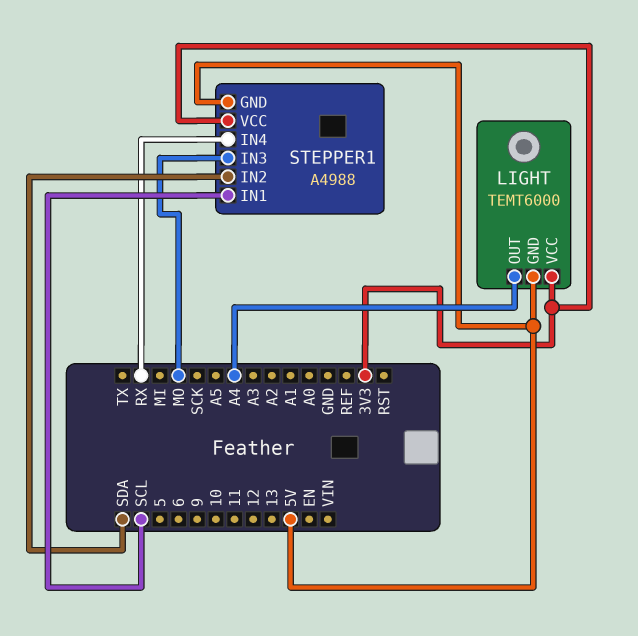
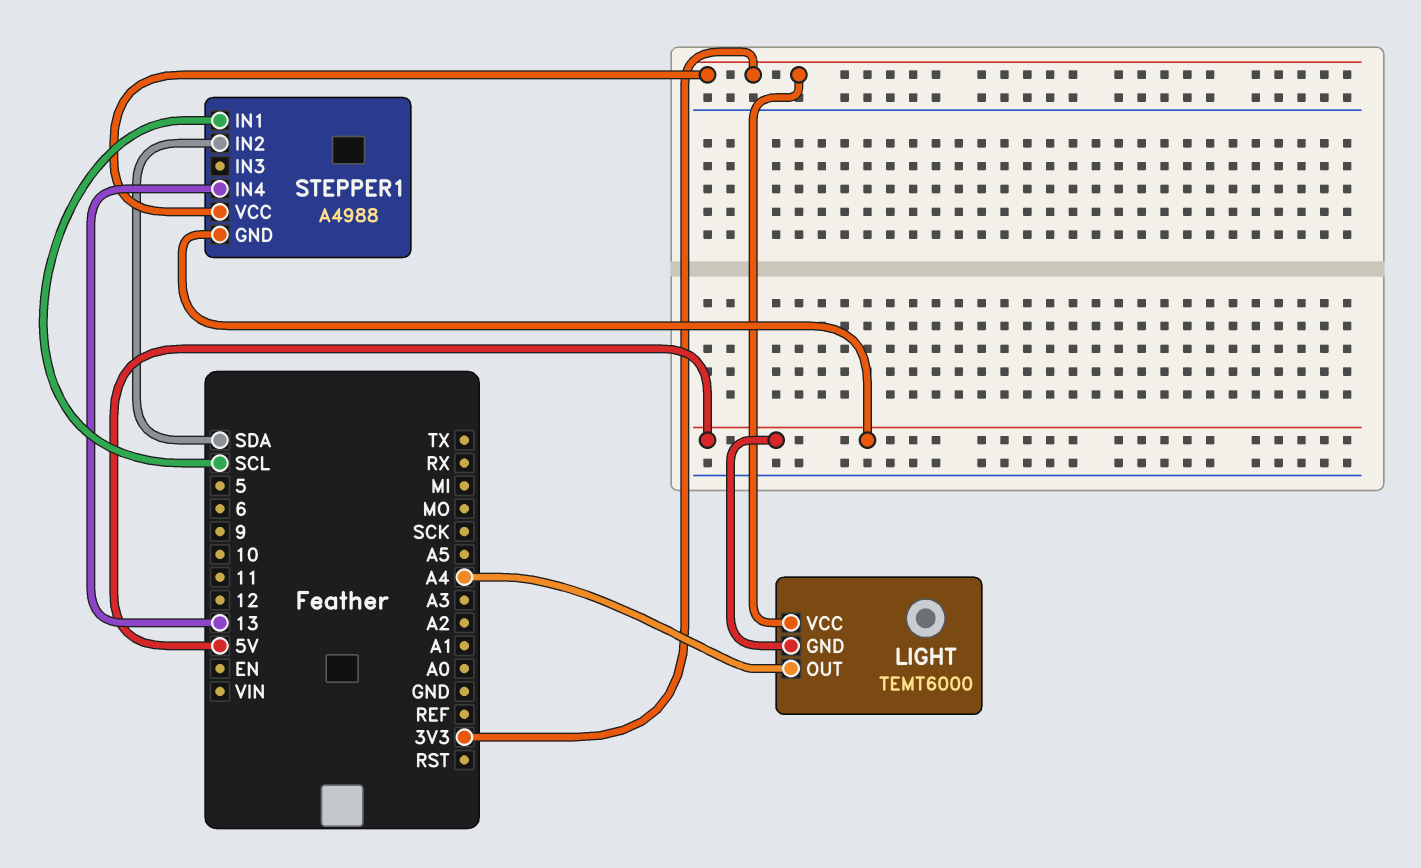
STEPPER1 pin IN3: MO -> none
STEPPER1 pin IN4: RX -> 13

